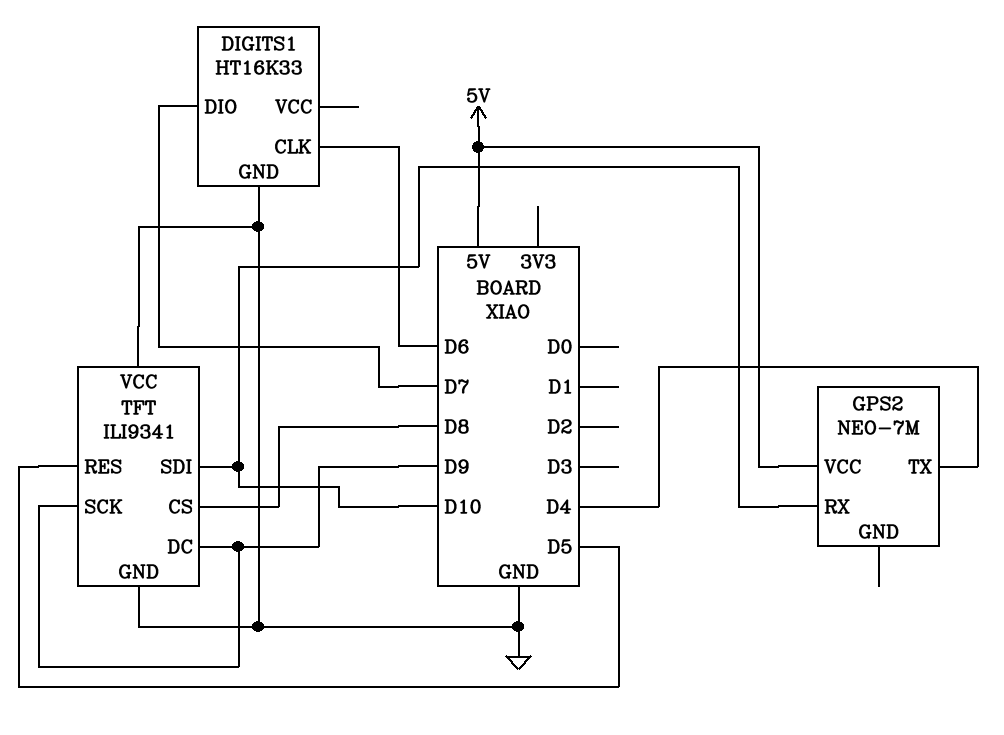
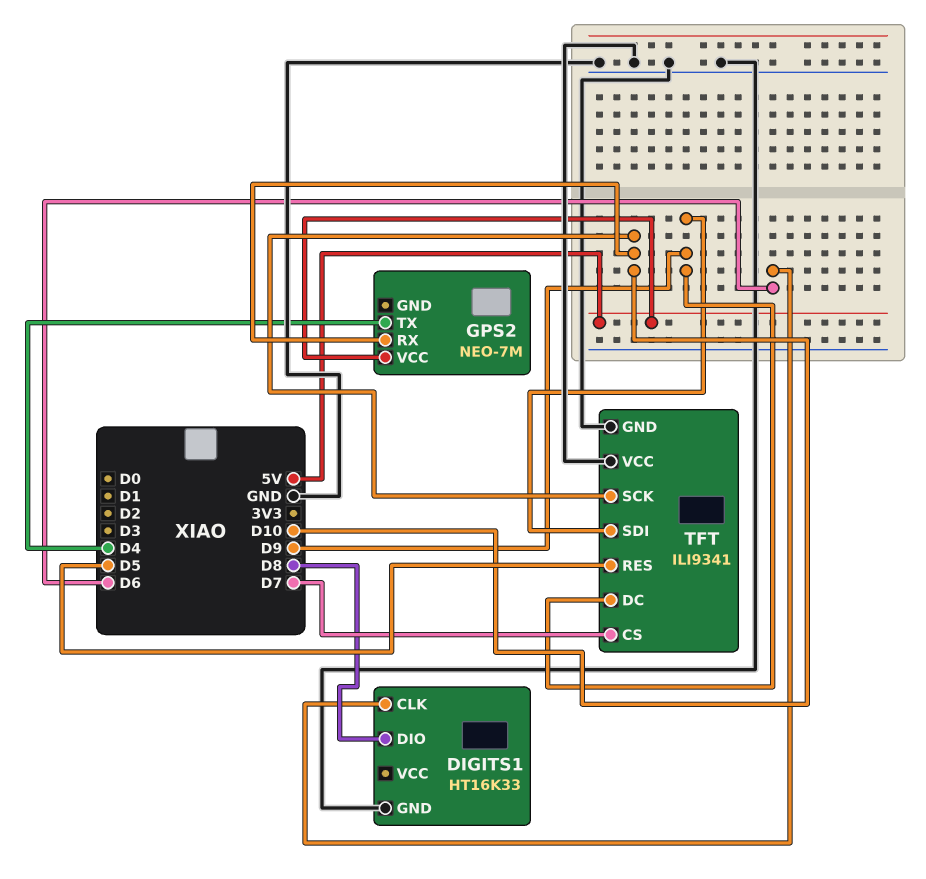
DIGITS1 pin DIO: D7 -> D8
TFT pin CS: D8 -> D7
TFT pin SCK: D9 -> D10
TFT pin SDI: D10 -> D9

